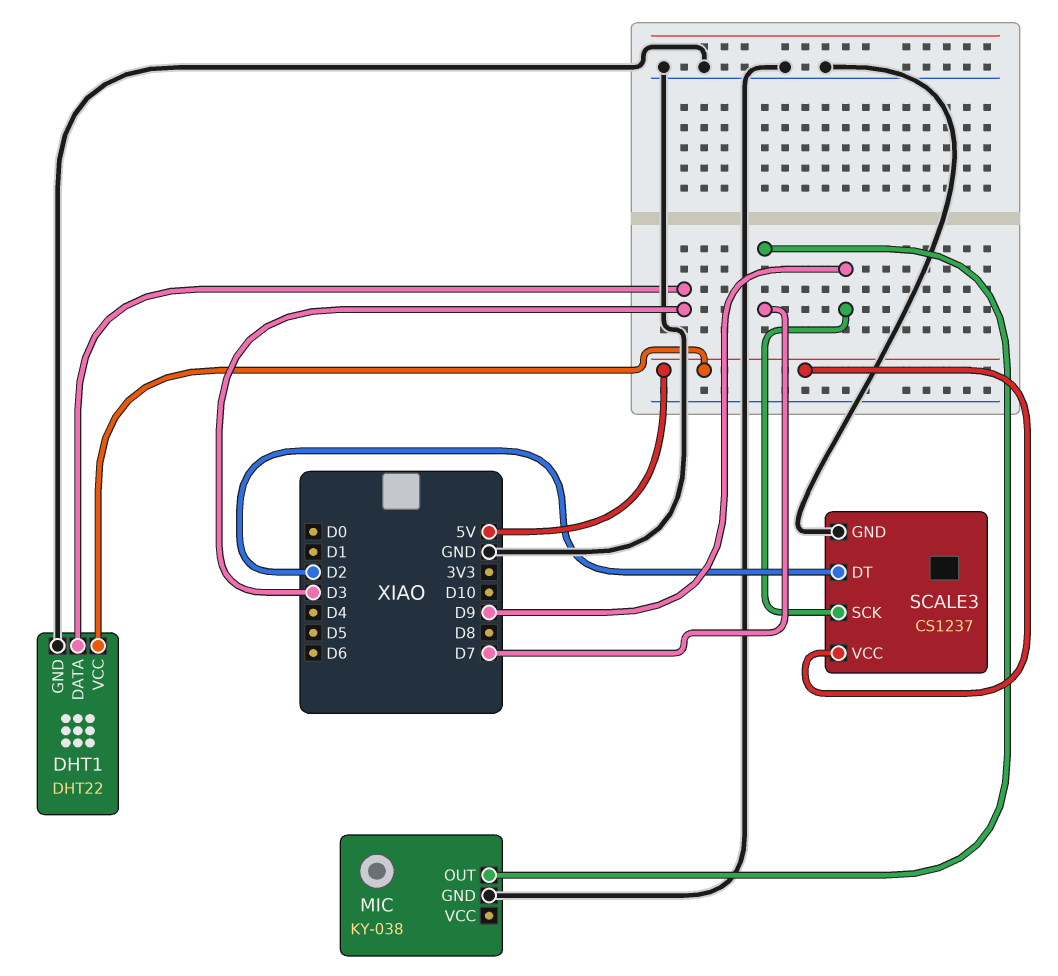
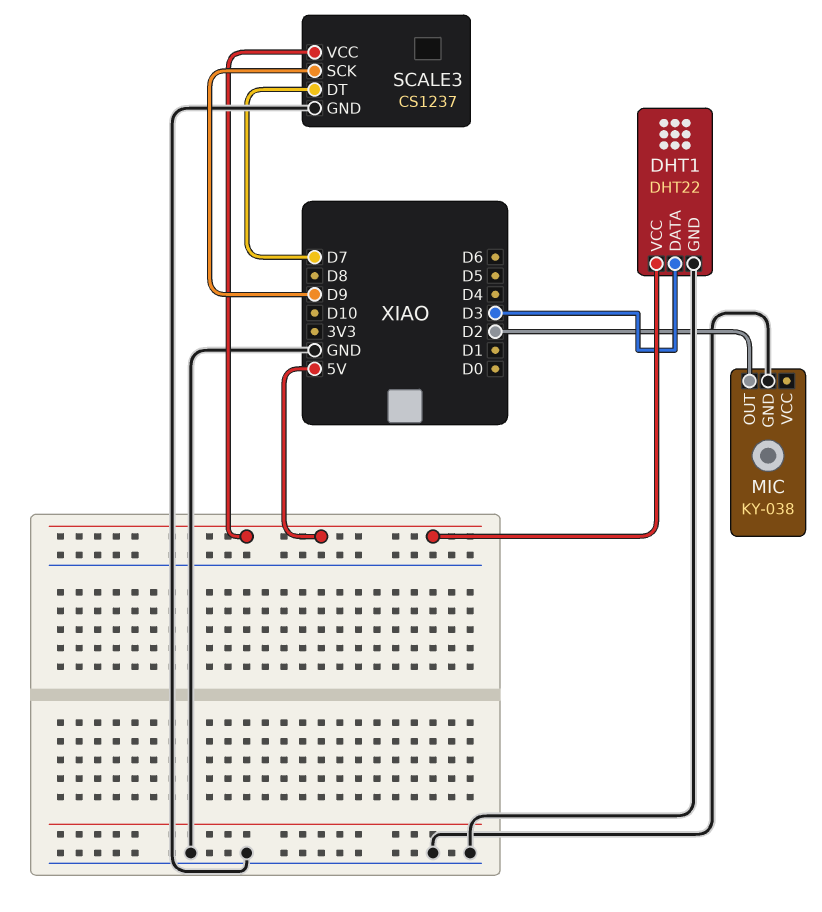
MIC pin OUT: D7 -> D2
SCALE3 pin DT: D2 -> D7

